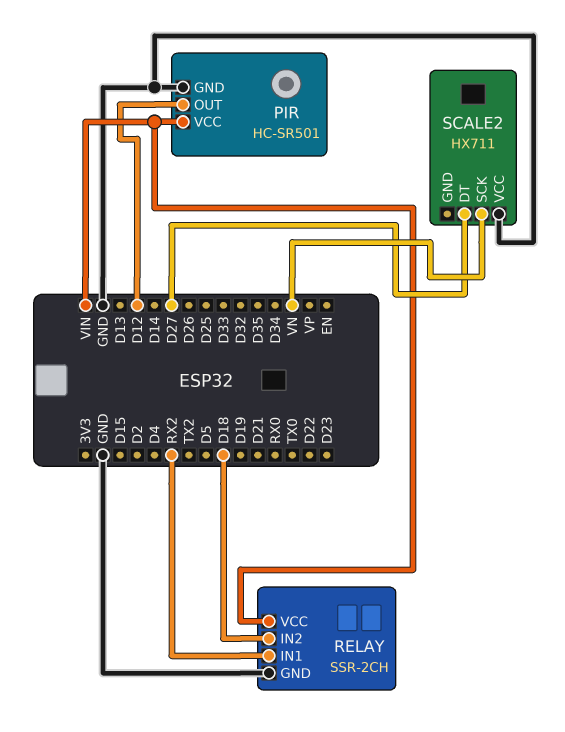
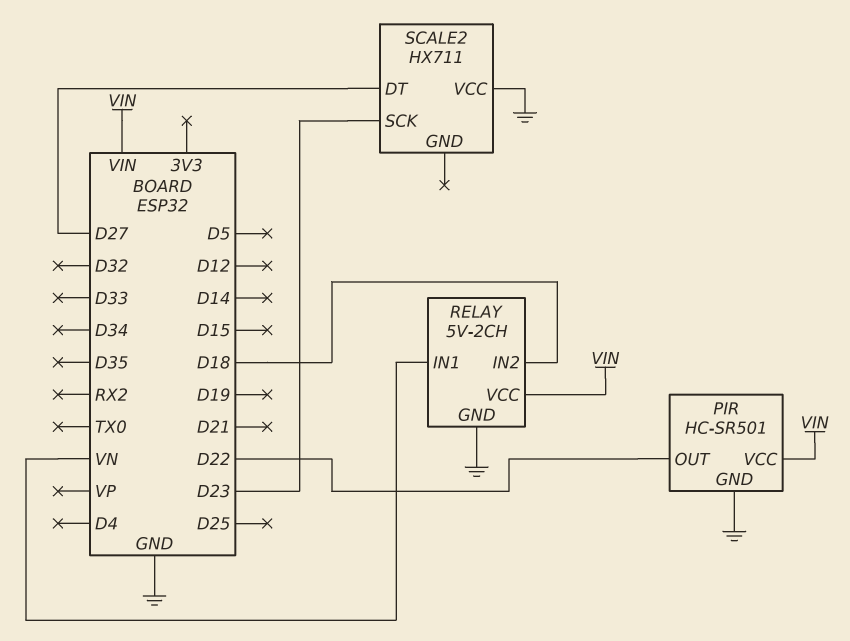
PIR pin OUT: D12 -> D22
RELAY: SSR-2CH -> 5V-2CH
RELAY pin IN1: RX2 -> VN
SCALE2 pin SCK: VN -> D23

